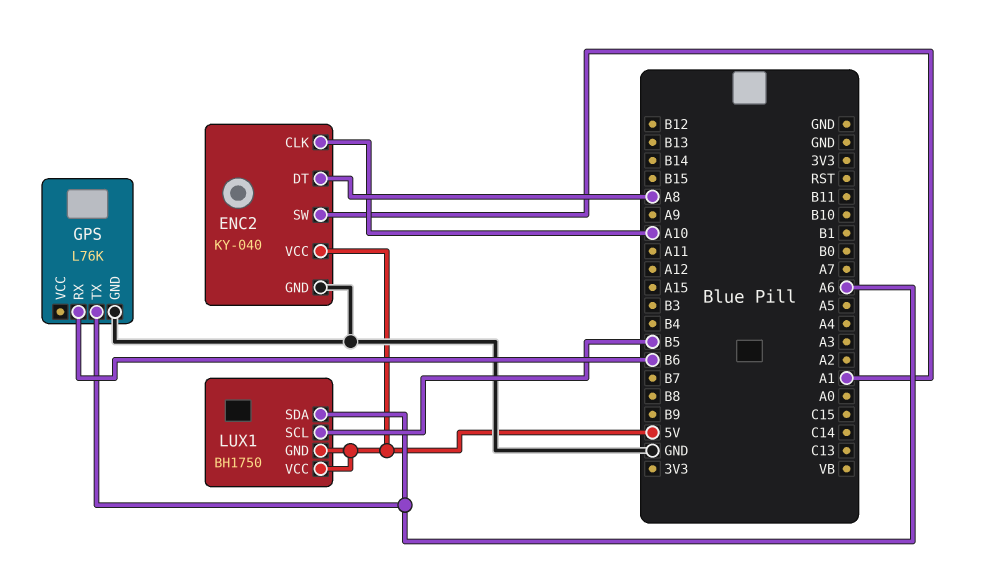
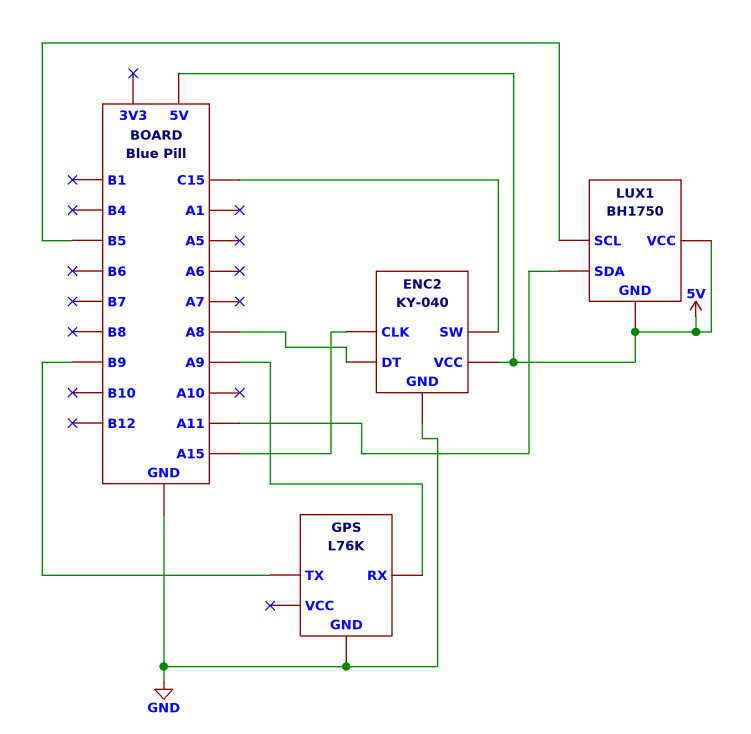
ENC2 pin CLK: A10 -> A15
ENC2 pin SW: A1 -> C15
GPS pin RX: B6 -> A9
GPS pin TX: A6 -> B9
LUX1 pin SDA: A6 -> A11

